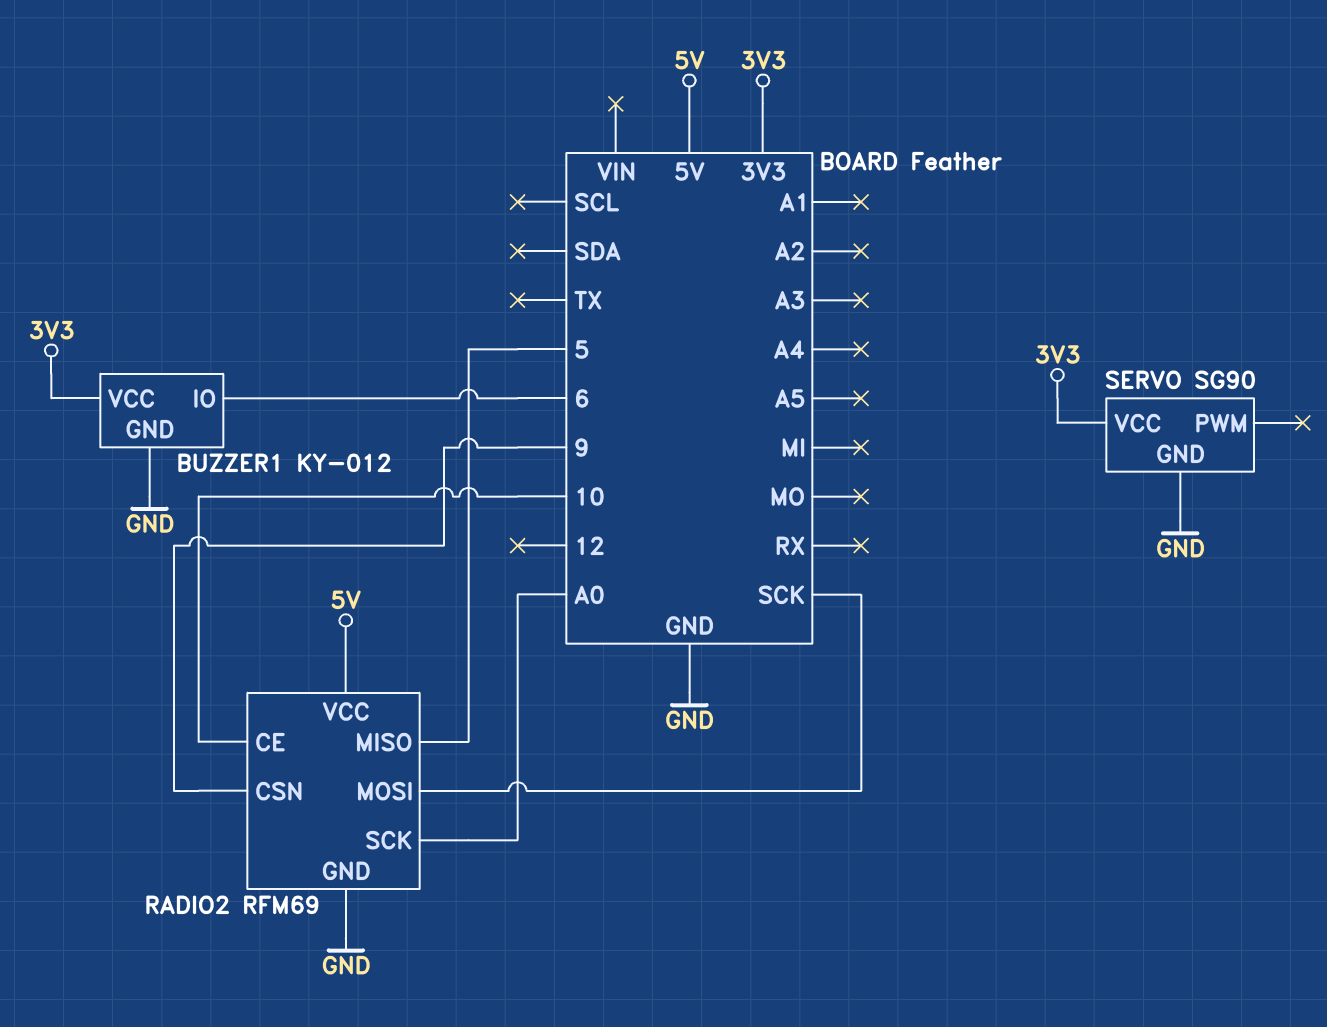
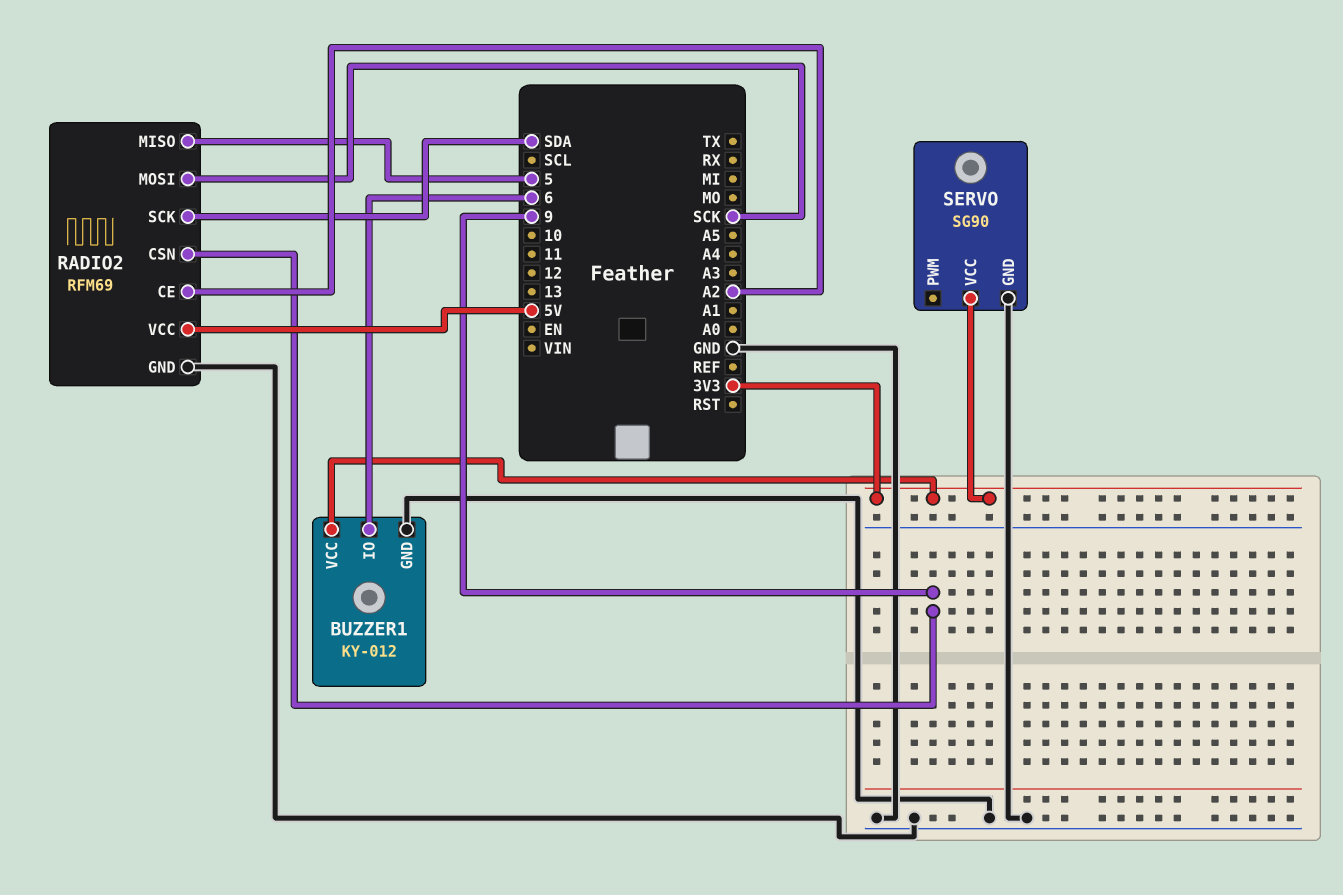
RADIO2 pin CE: 10 -> A2
RADIO2 pin SCK: A0 -> SDA

